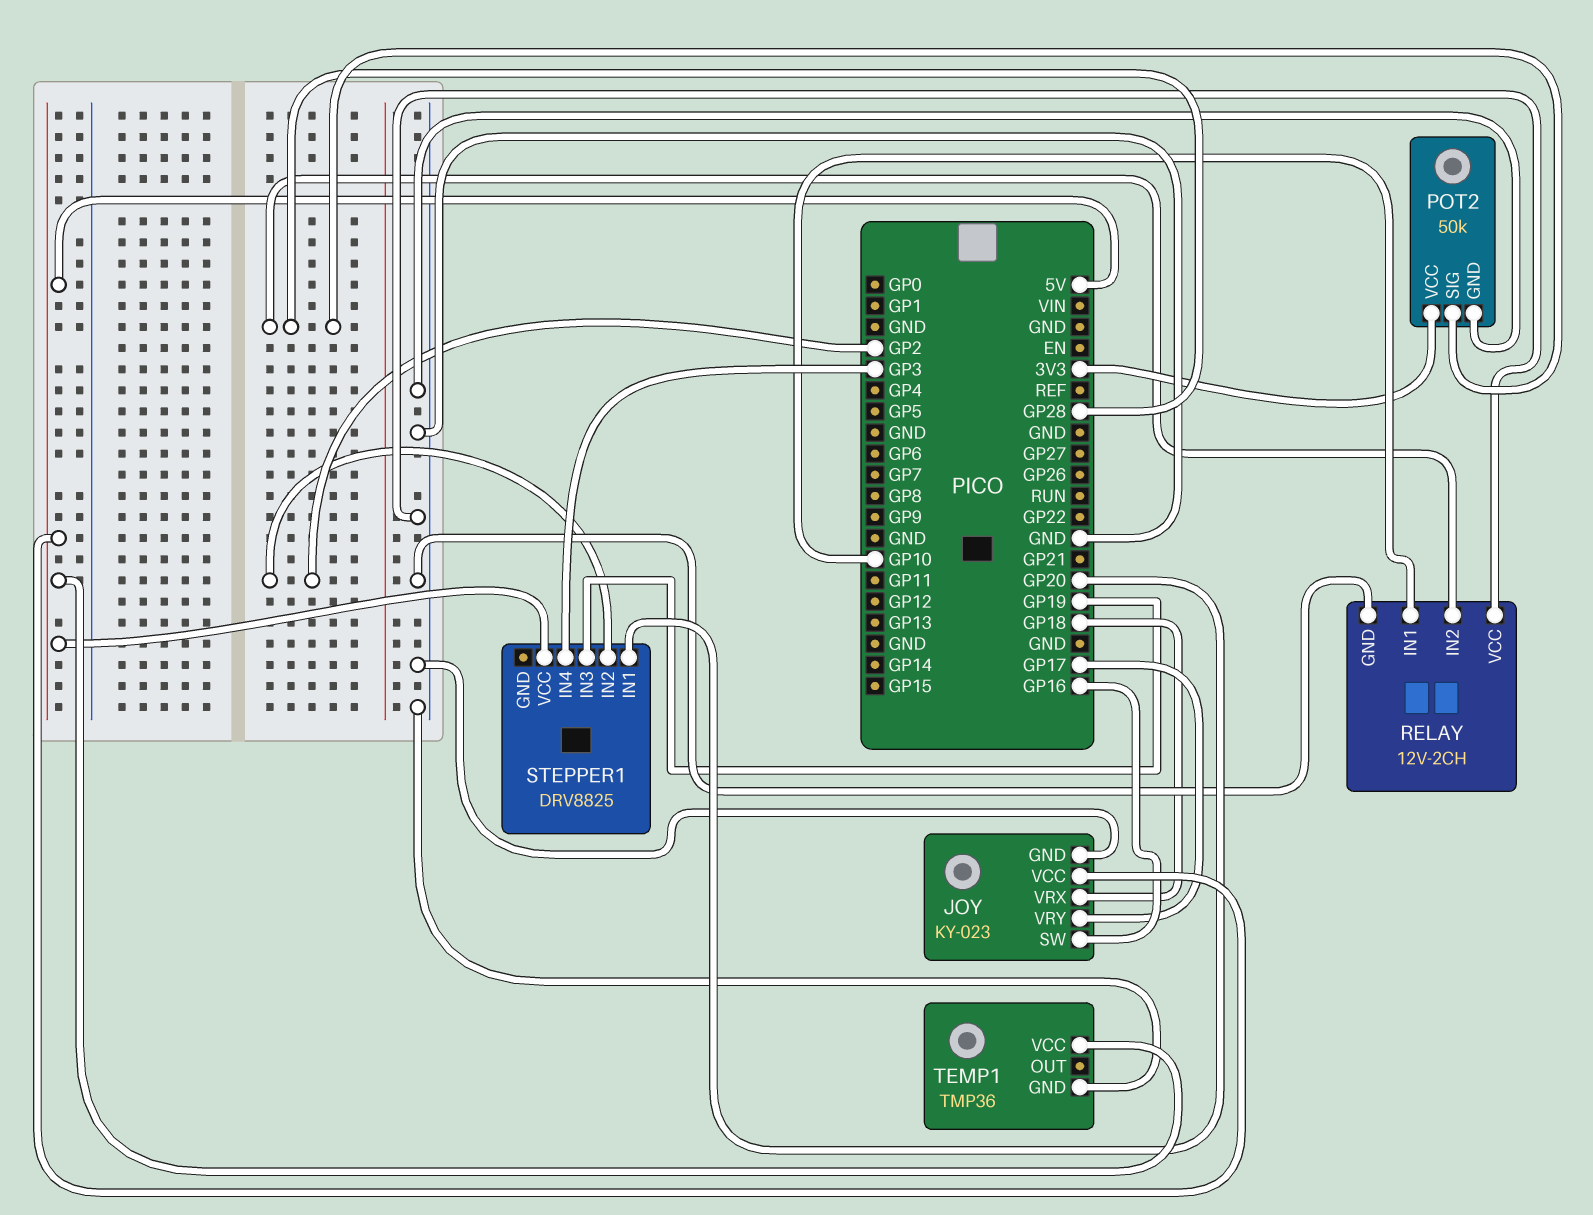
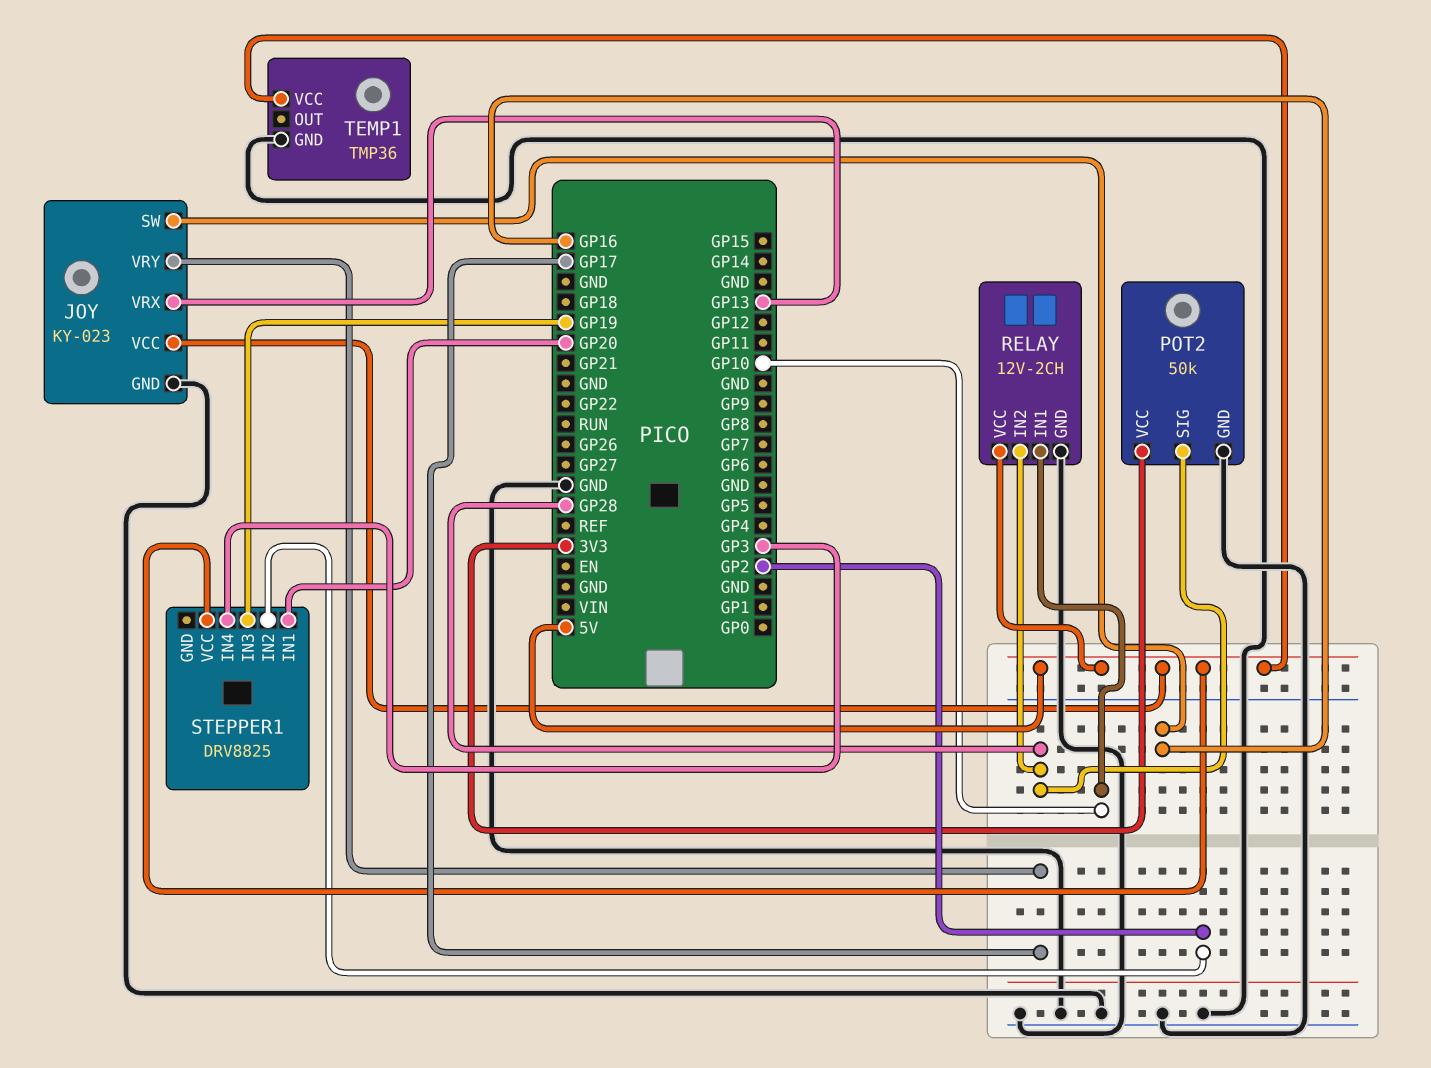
JOY pin VRX: GP18 -> GP13
RELAY pin VCC: GND -> 5V

